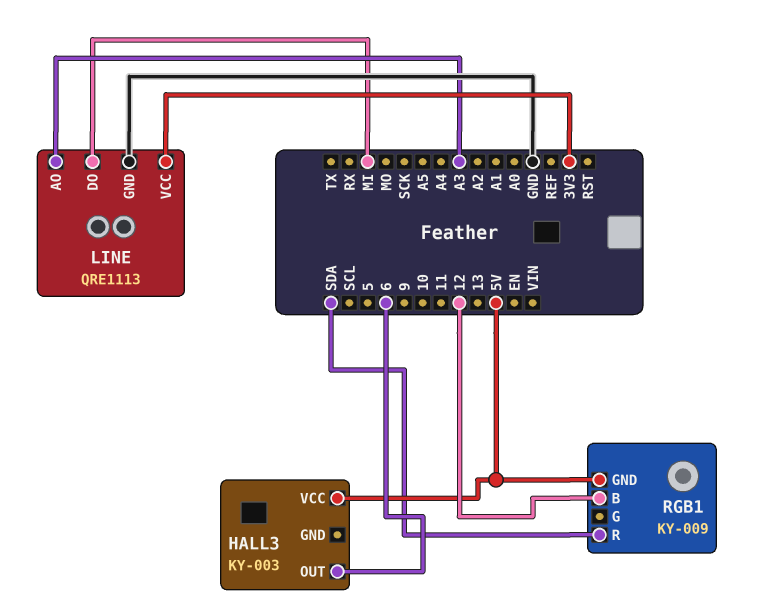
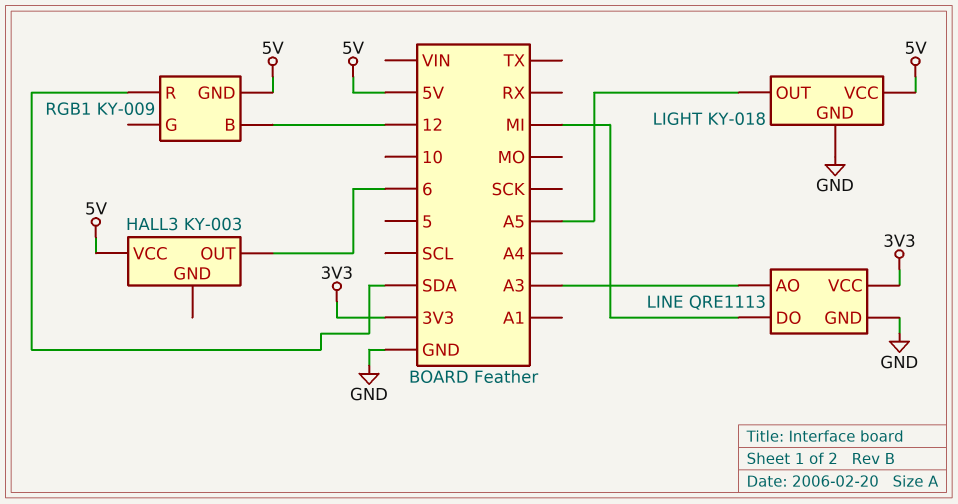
LIGHT: none -> KY-018
LIGHT pin GND: none -> GND
LIGHT pin OUT: none -> A5
LIGHT pin VCC: none -> 5V

